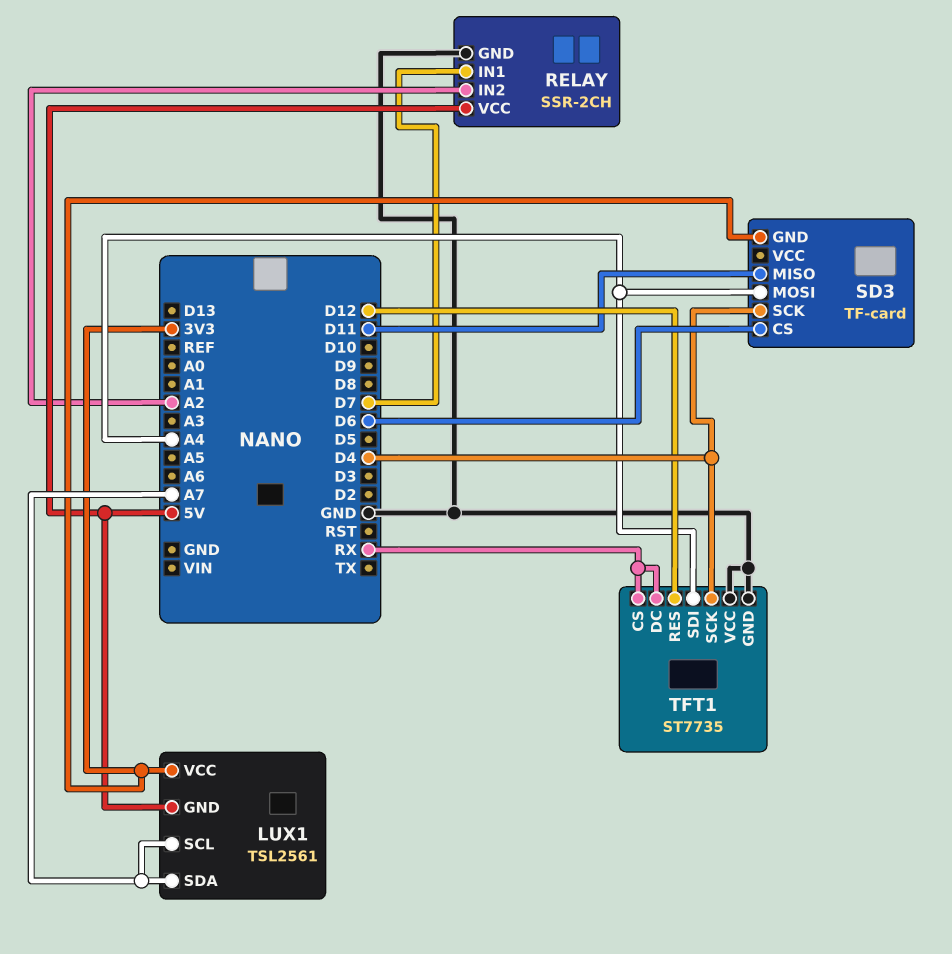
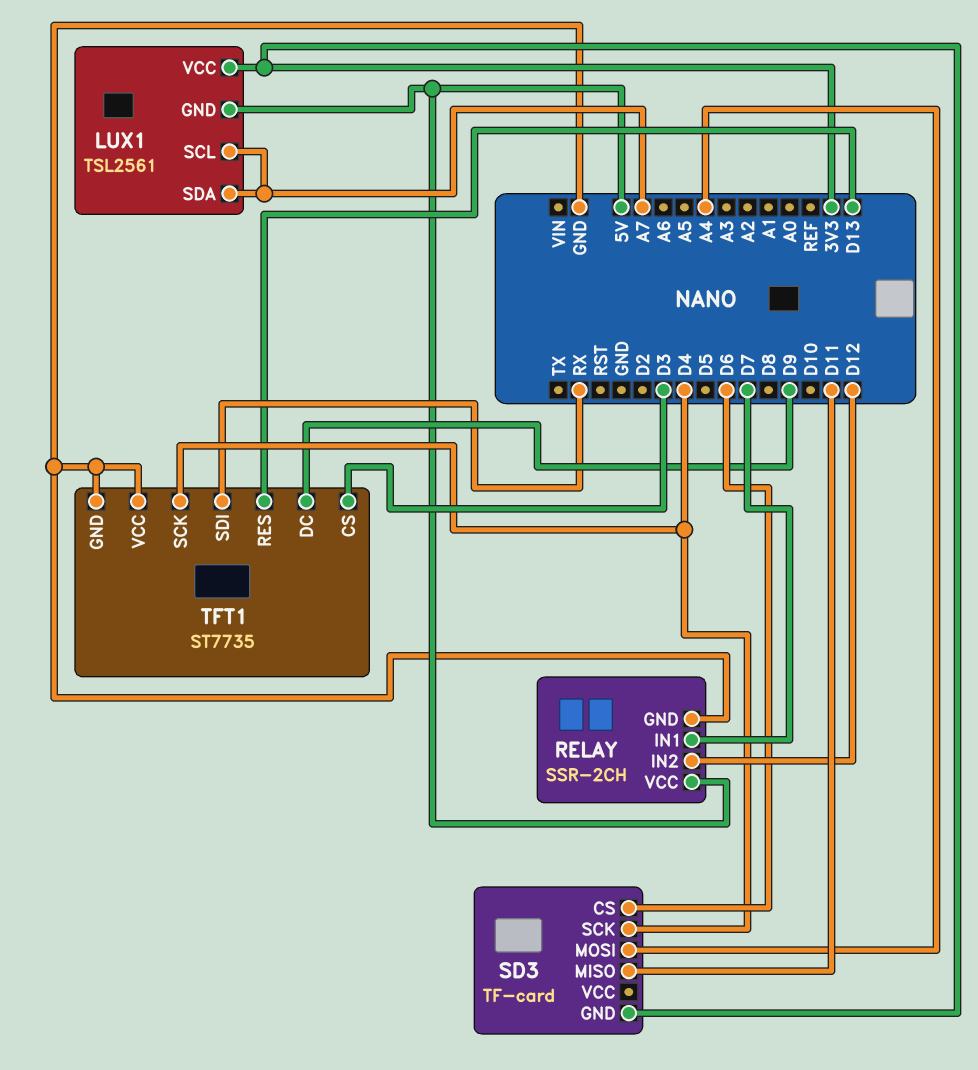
RELAY pin IN2: A2 -> D12
TFT1 pin CS: RX -> D3
TFT1 pin DC: RX -> D9
TFT1 pin RES: D12 -> D13
TFT1 pin SDI: A4 -> RX

